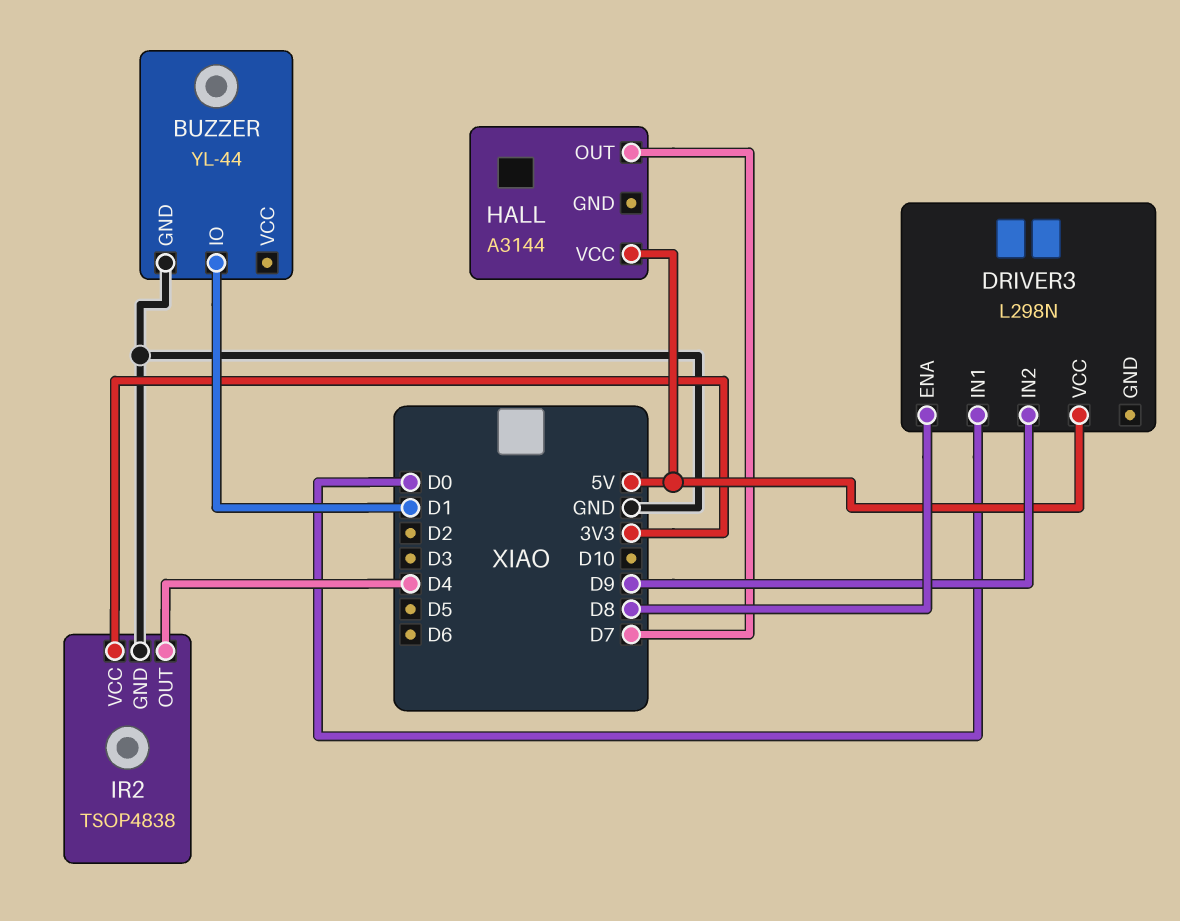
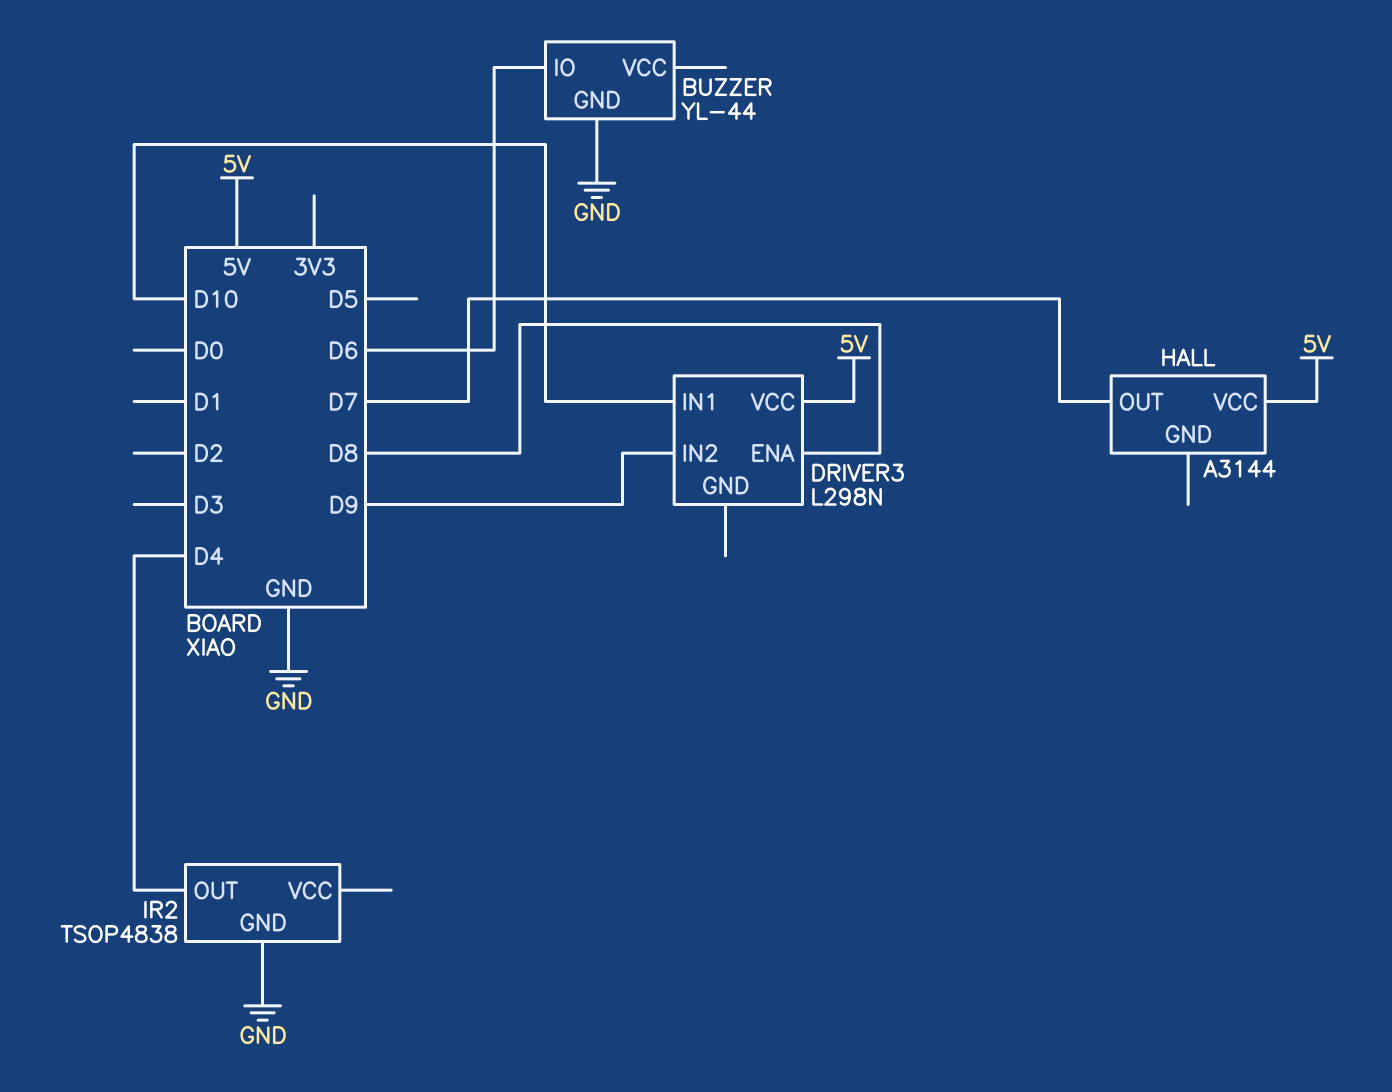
BUZZER pin IO: D1 -> D6
DRIVER3 pin IN1: D0 -> D10
IR2 pin VCC: 3V3 -> none

